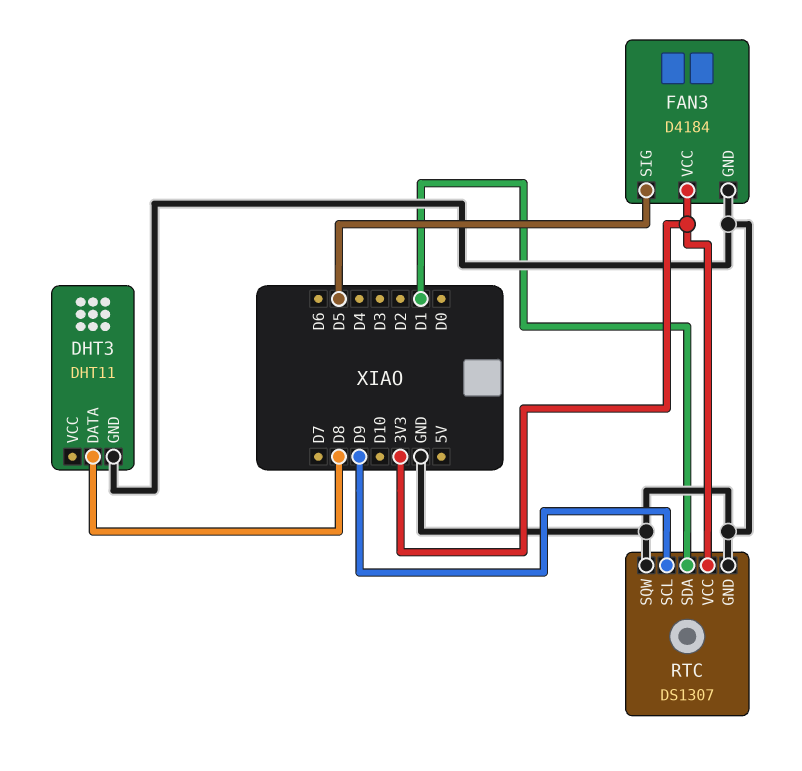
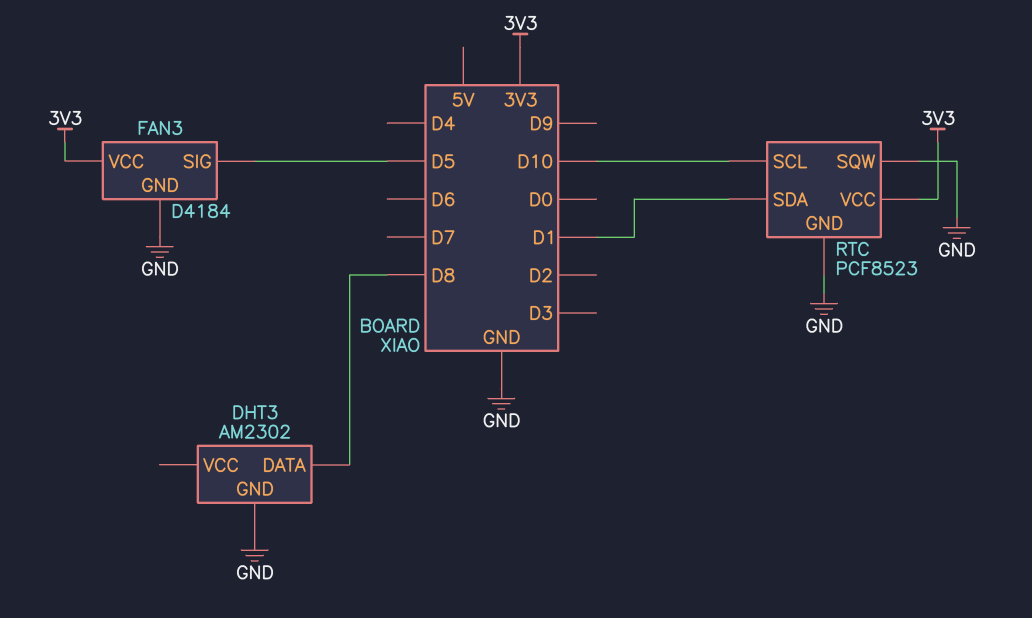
DHT3: DHT11 -> AM2302
RTC: DS1307 -> PCF8523
RTC pin SCL: D9 -> D10

